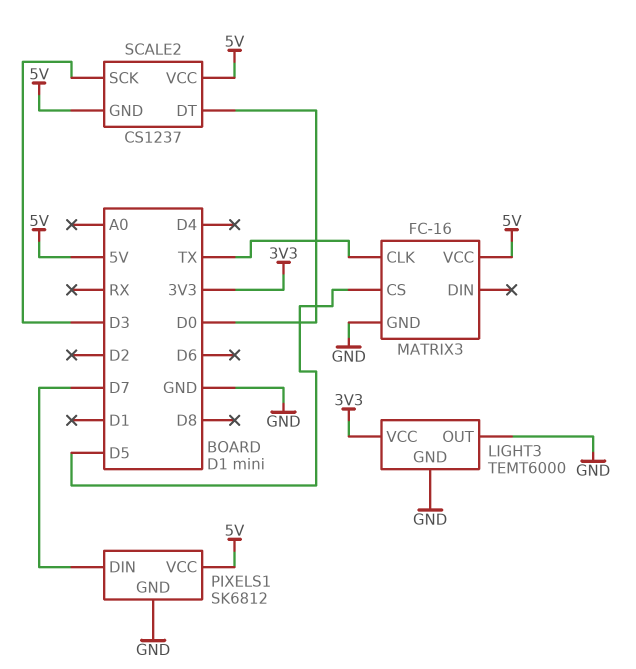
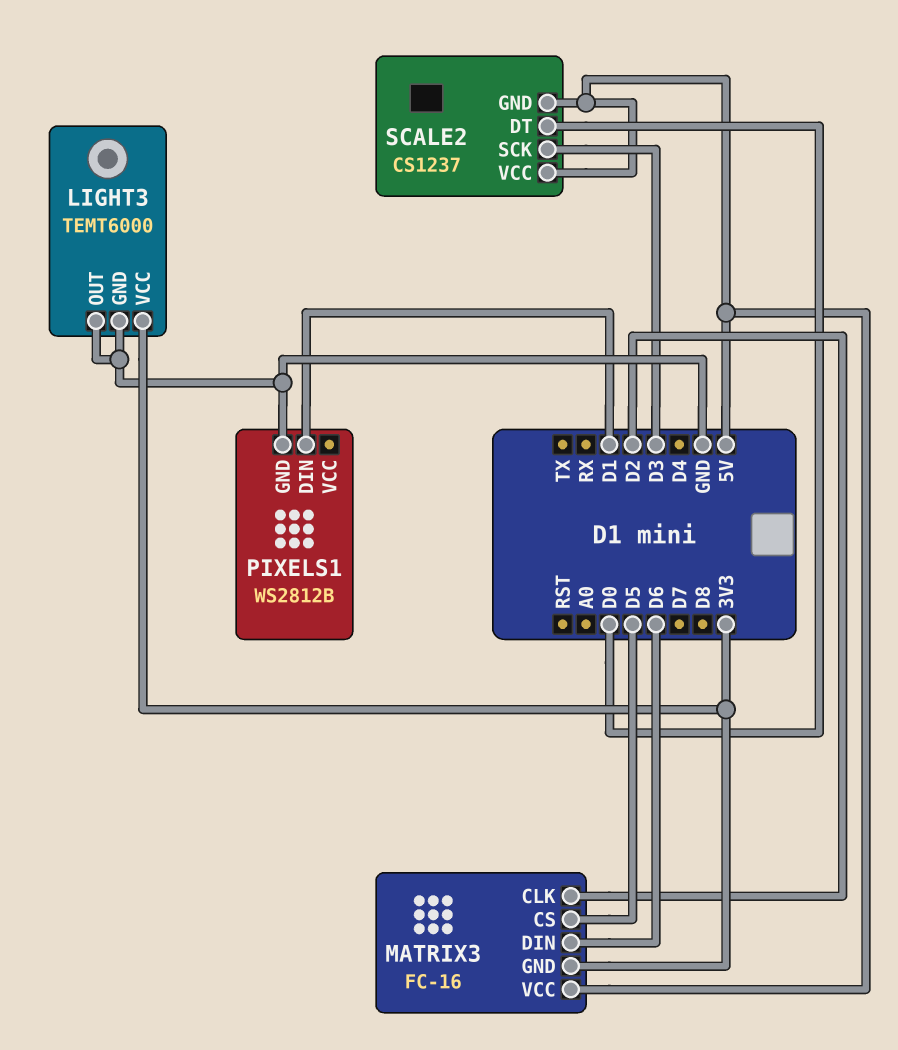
MATRIX3 pin CLK: TX -> D2
MATRIX3 pin DIN: none -> D6
MATRIX3 pin GND: GND -> 3V3
PIXELS1: SK6812 -> WS2812B
PIXELS1 pin DIN: D7 -> D1
PIXELS1 pin VCC: 5V -> none

